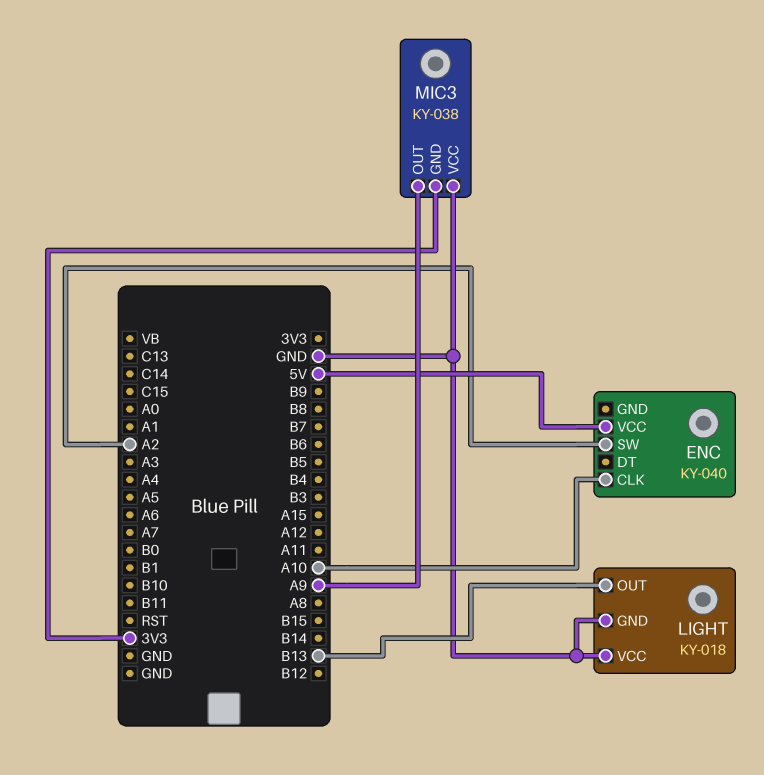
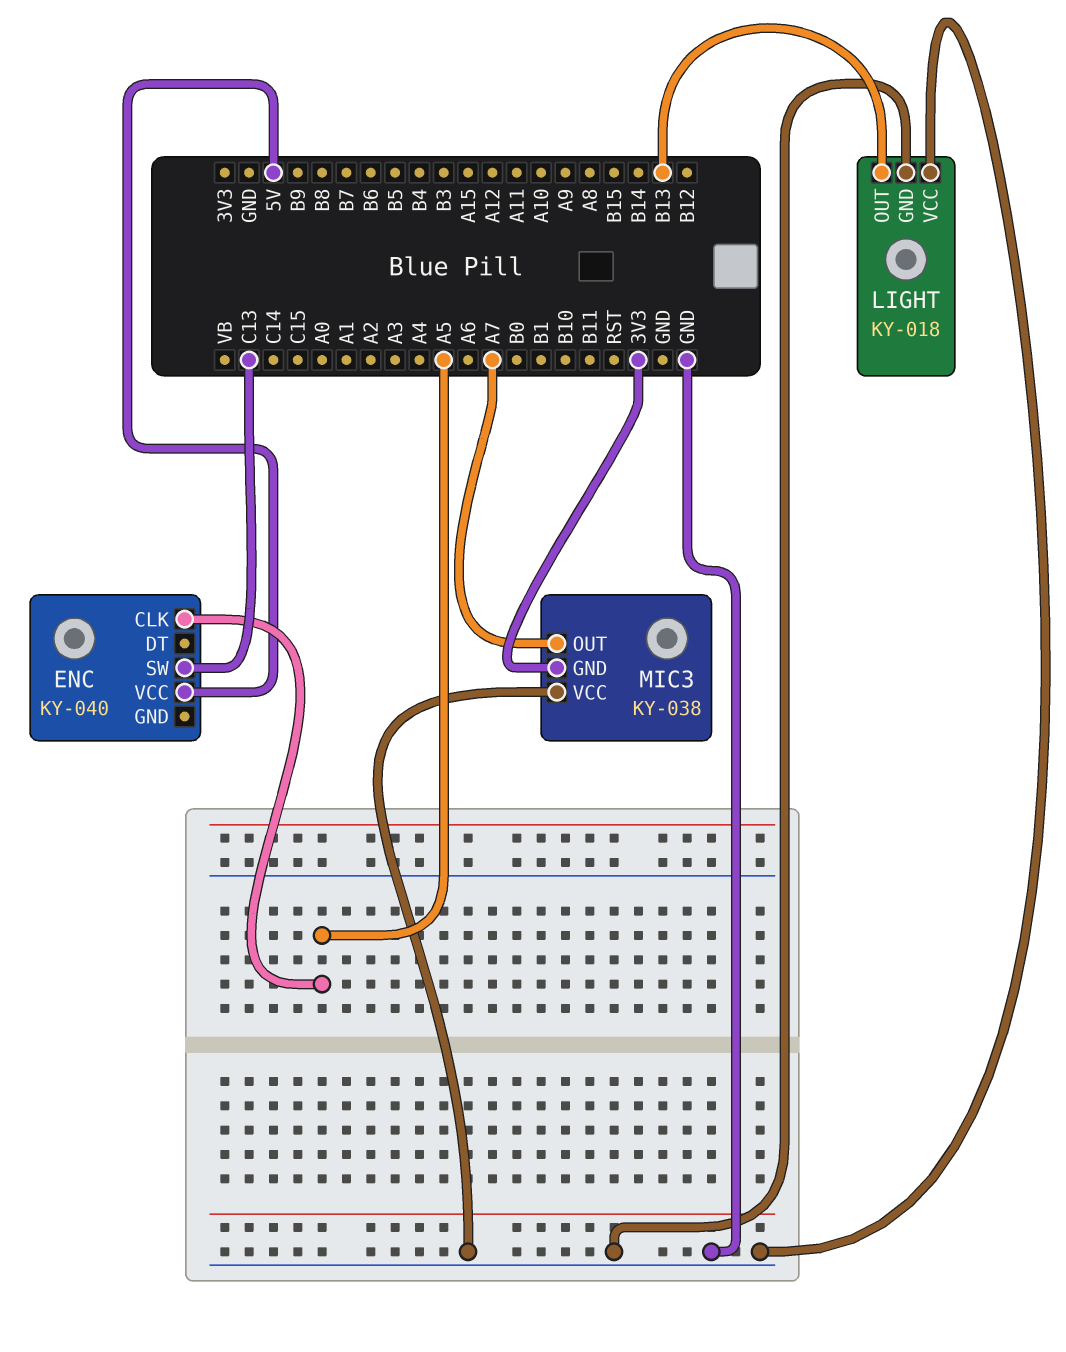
ENC pin CLK: A10 -> A5
ENC pin SW: A2 -> C13
MIC3 pin OUT: A9 -> A7

